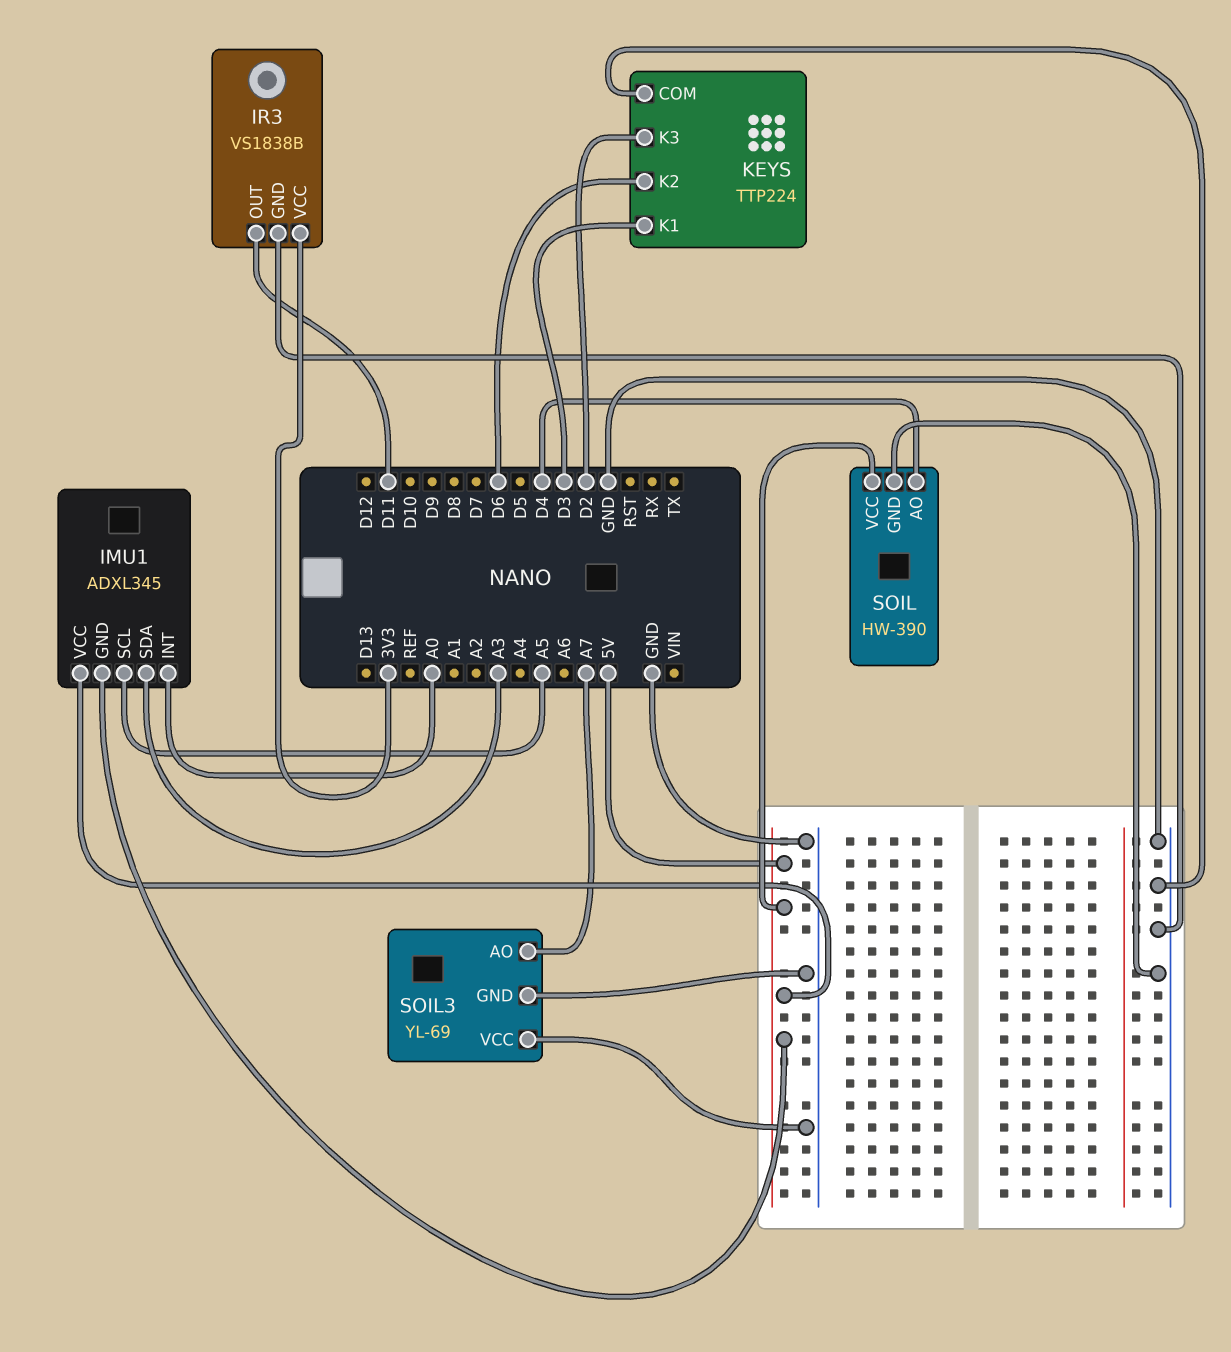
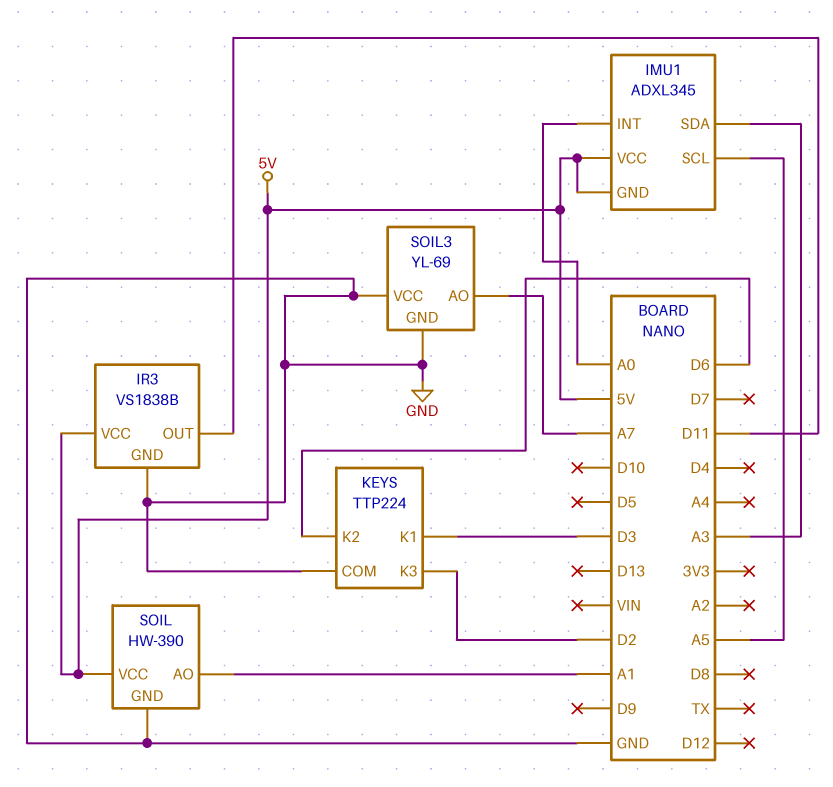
IR3 pin VCC: 3V3 -> 5V
SOIL pin AO: D4 -> A1

